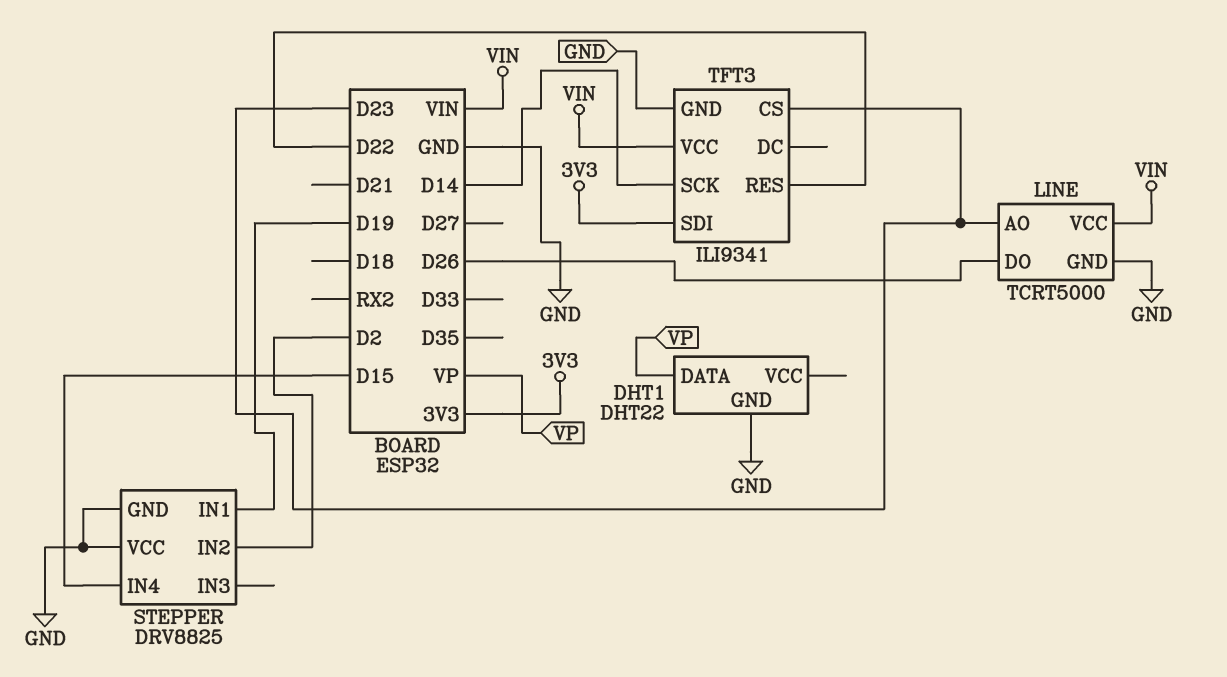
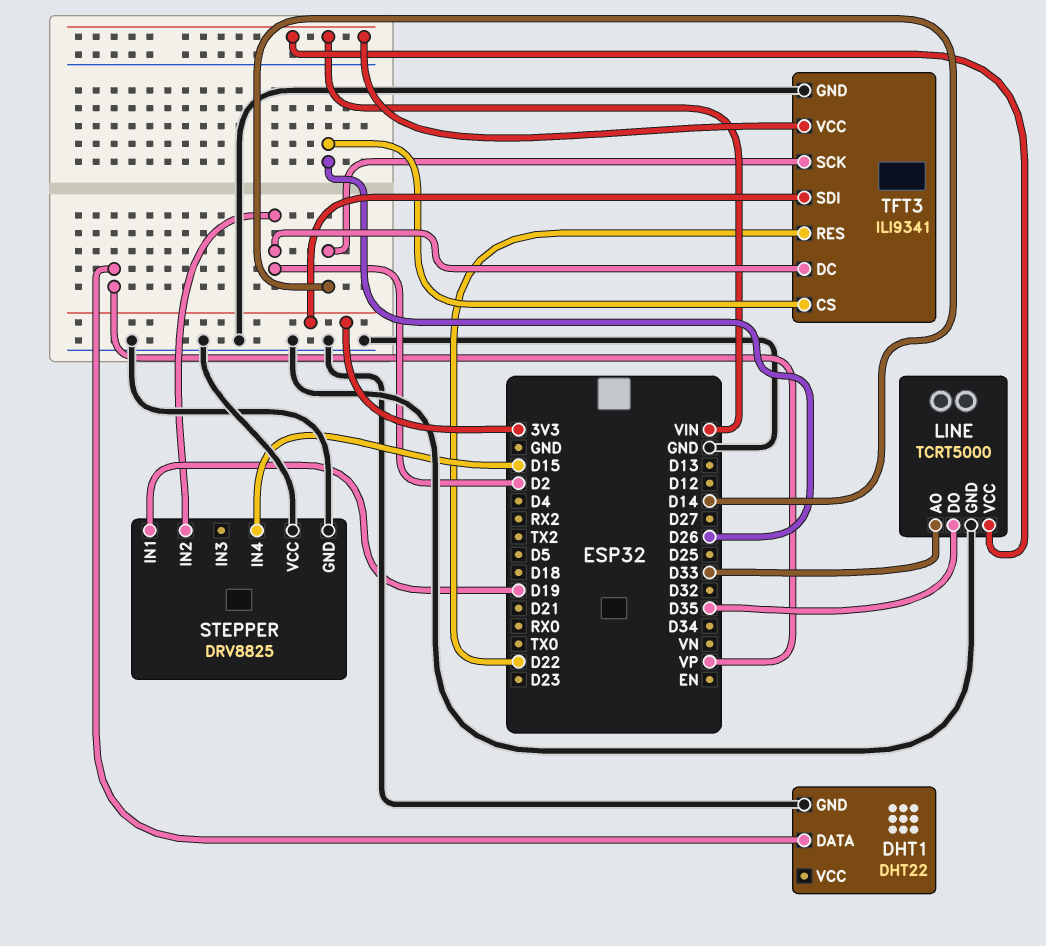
LINE pin AO: D23 -> D33
LINE pin DO: D26 -> D35
TFT3 pin CS: D23 -> D26
TFT3 pin DC: none -> D2

